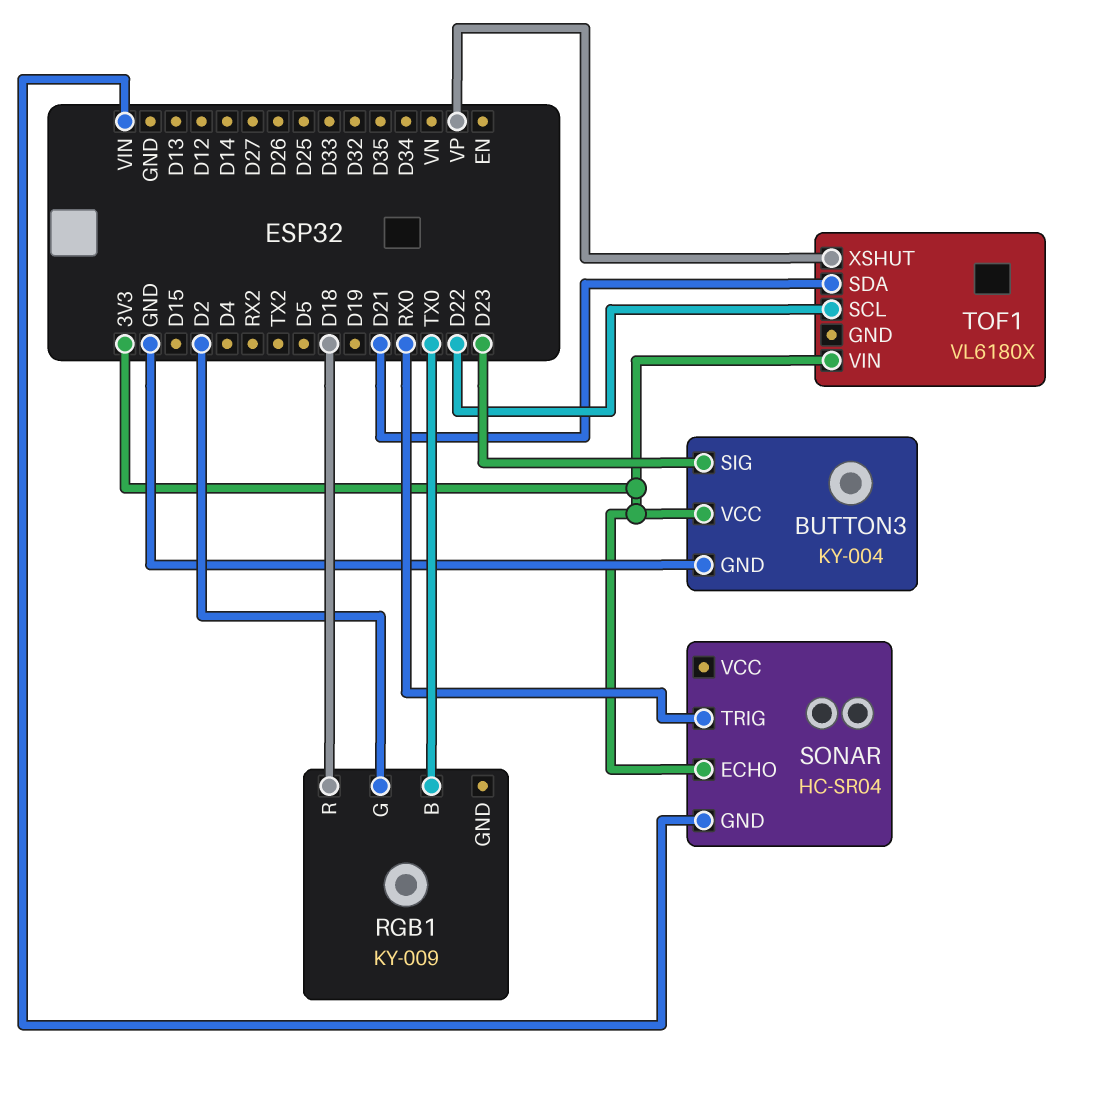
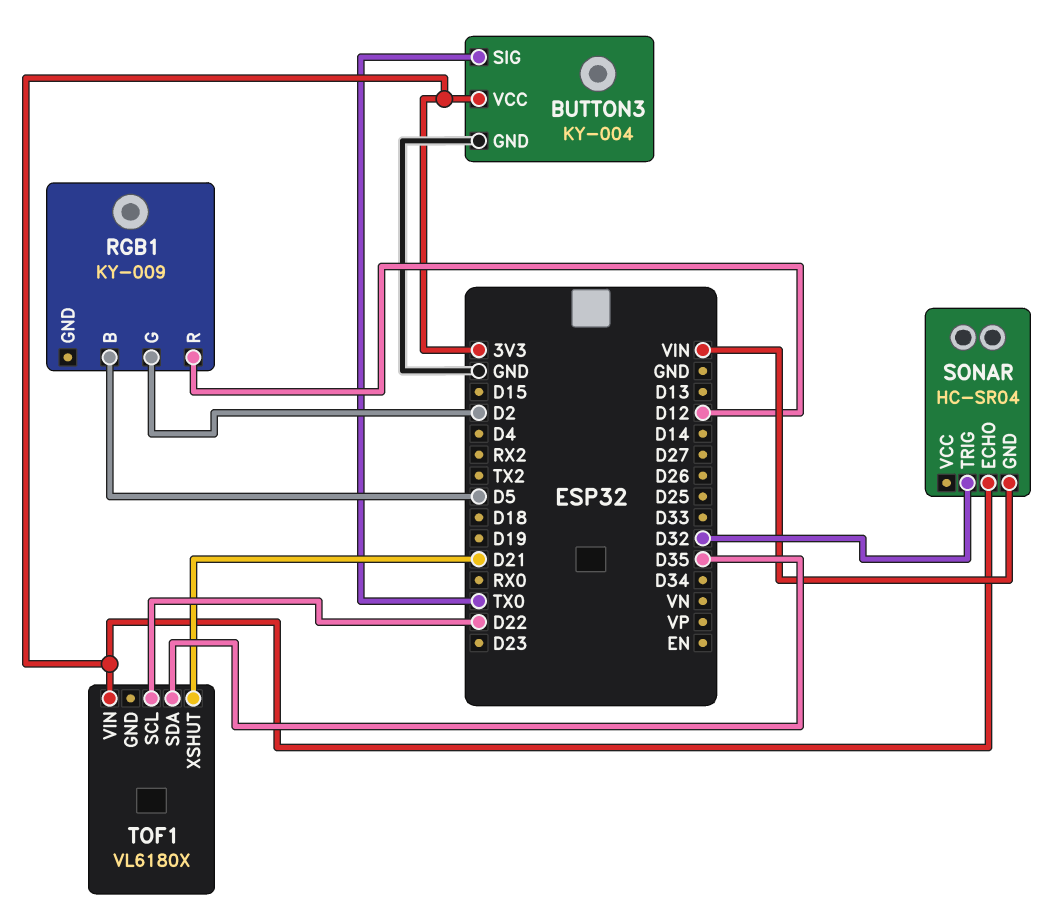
BUTTON3 pin SIG: D23 -> TX0
RGB1 pin B: TX0 -> D5
RGB1 pin R: D18 -> D12
SONAR pin TRIG: RX0 -> D32
TOF1 pin SDA: D21 -> D35
TOF1 pin XSHUT: VP -> D21

